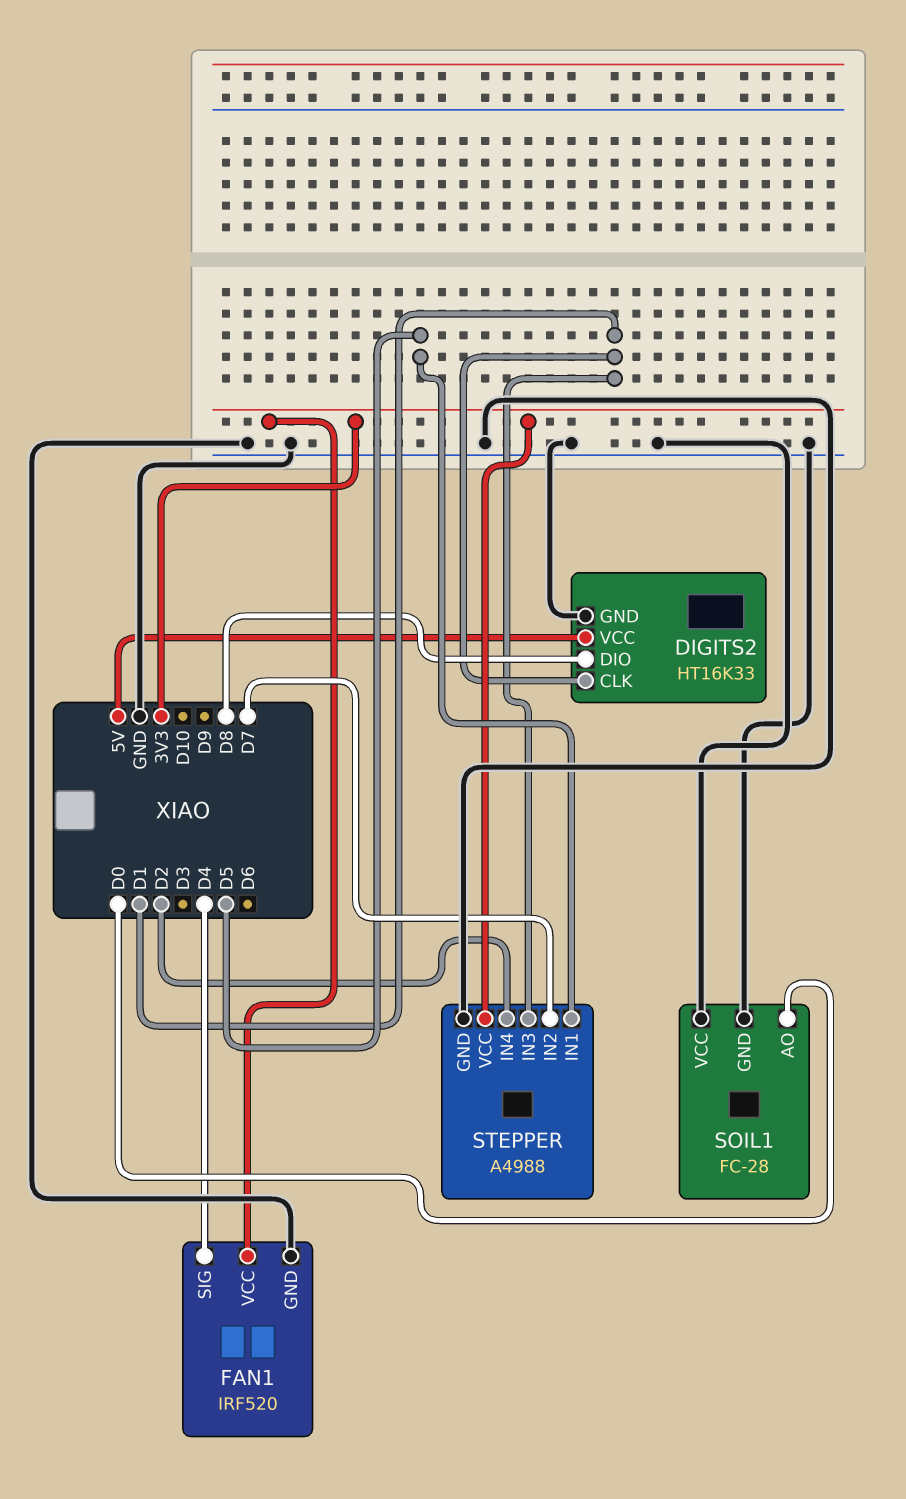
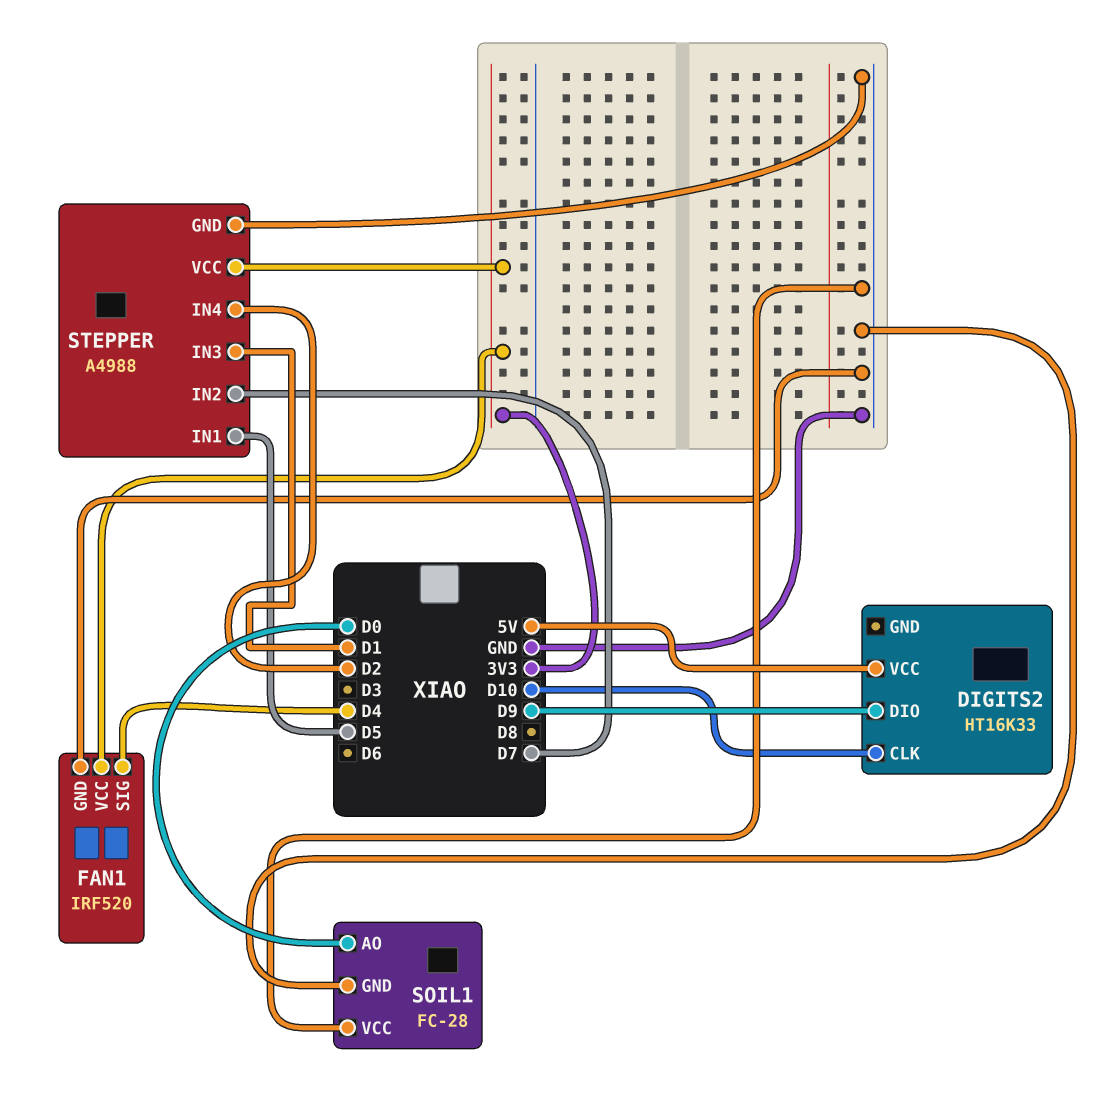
DIGITS2 pin CLK: D1 -> D10
DIGITS2 pin DIO: D8 -> D9
DIGITS2 pin GND: GND -> none

